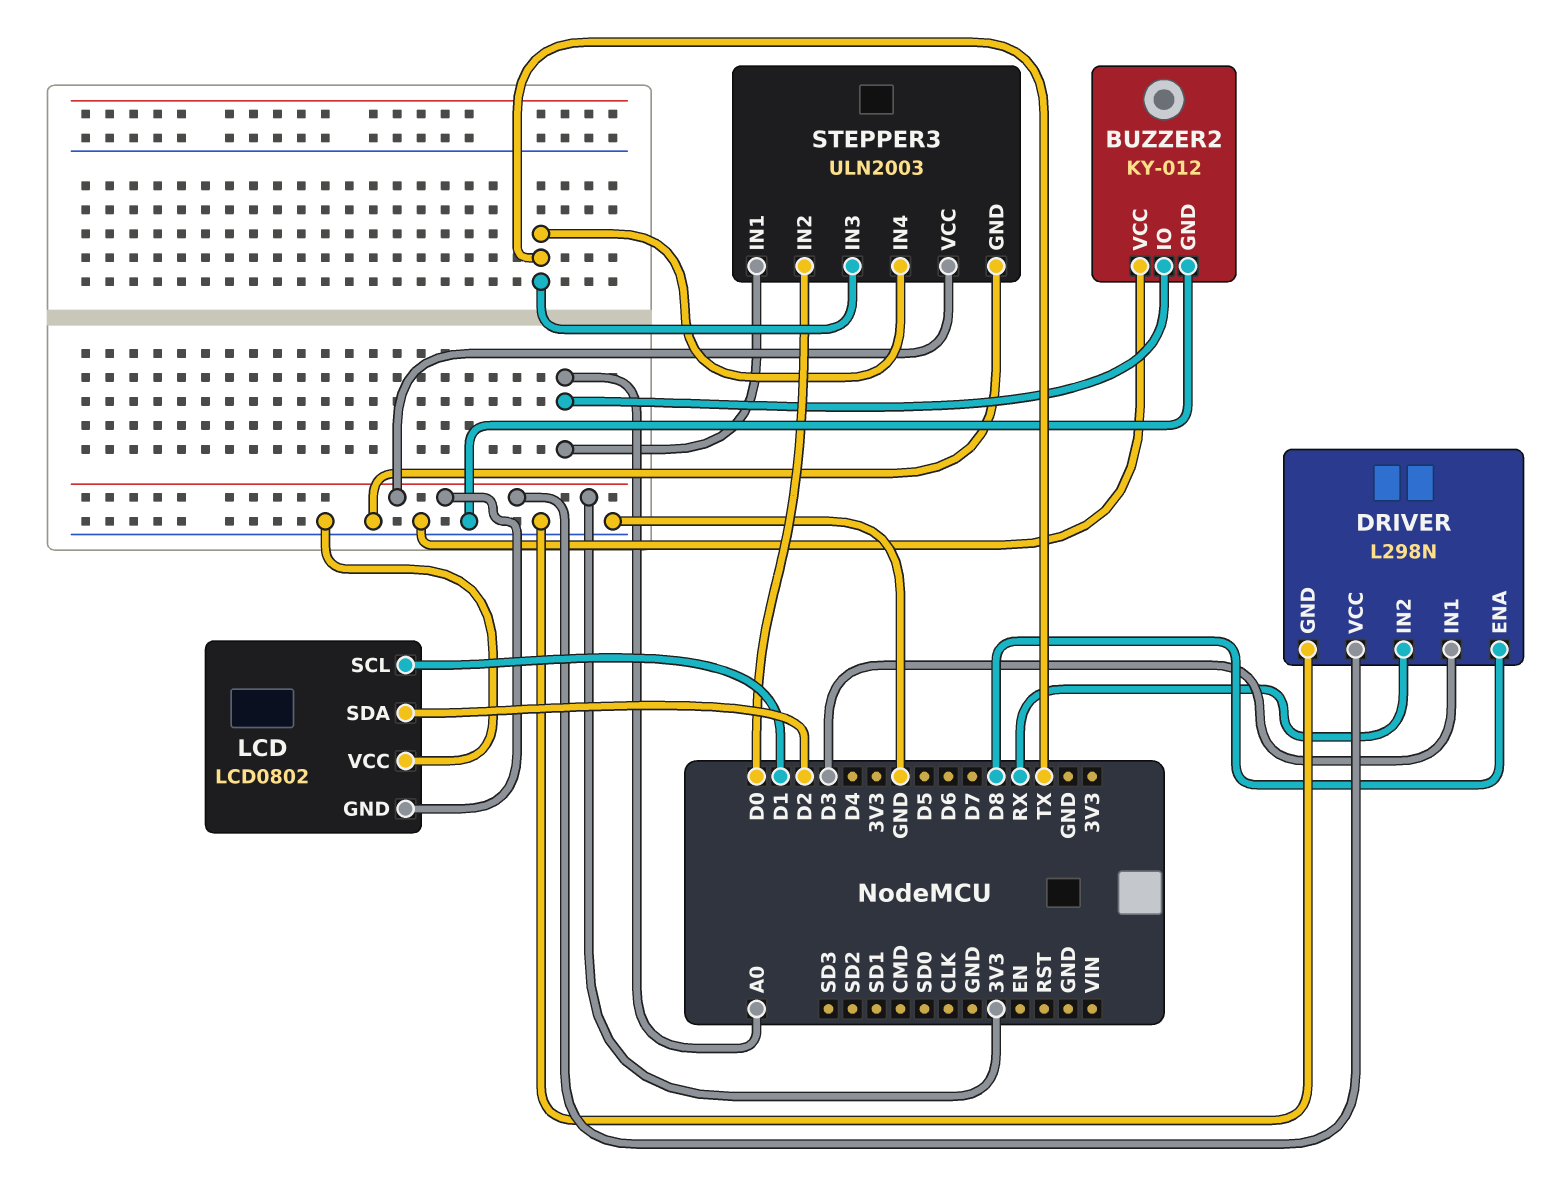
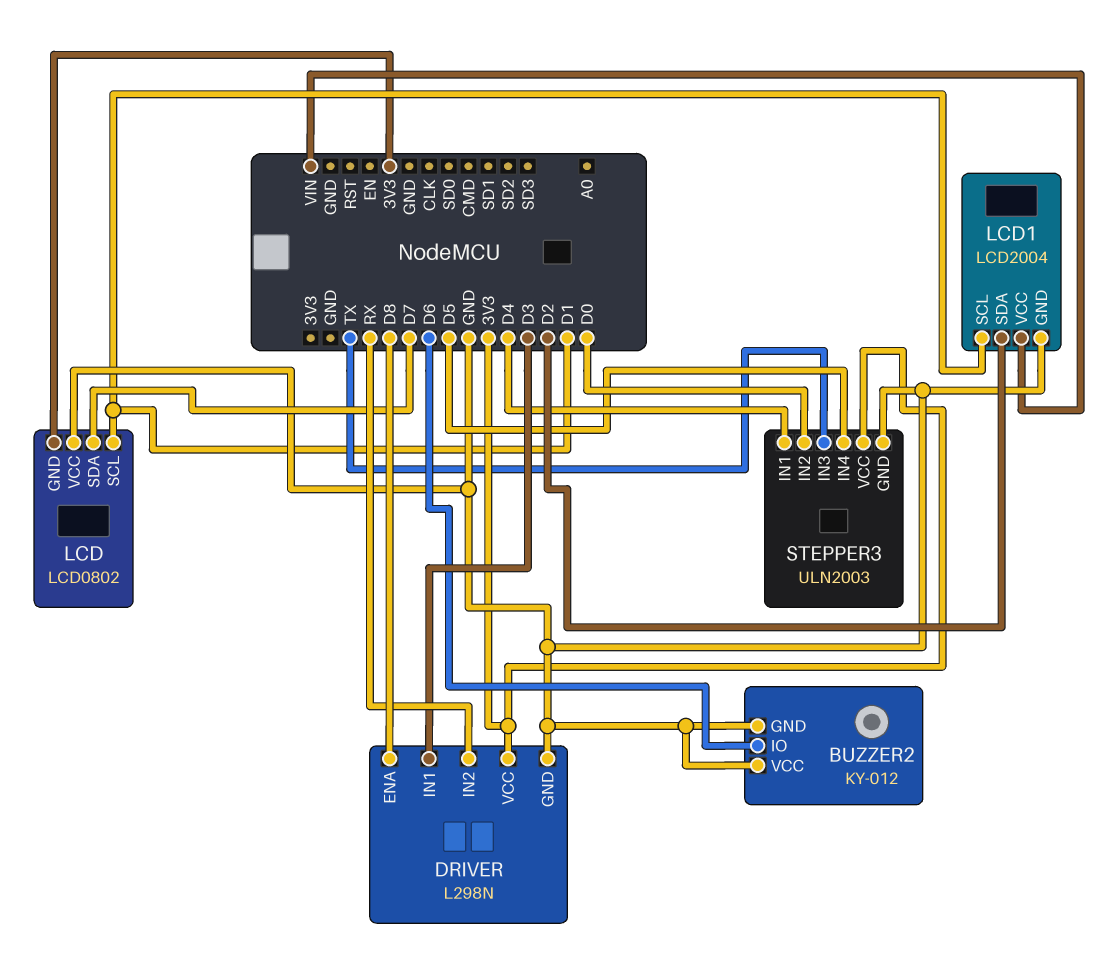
BUZZER2 pin IO: A0 -> D6
LCD pin SDA: D2 -> D7
LCD1: none -> LCD2004
LCD1 pin GND: none -> GND
LCD1 pin SCL: none -> D1
LCD1 pin SDA: none -> D2
LCD1 pin VCC: none -> VIN
STEPPER3 pin IN1: A0 -> D4
STEPPER3 pin IN4: TX -> D5

